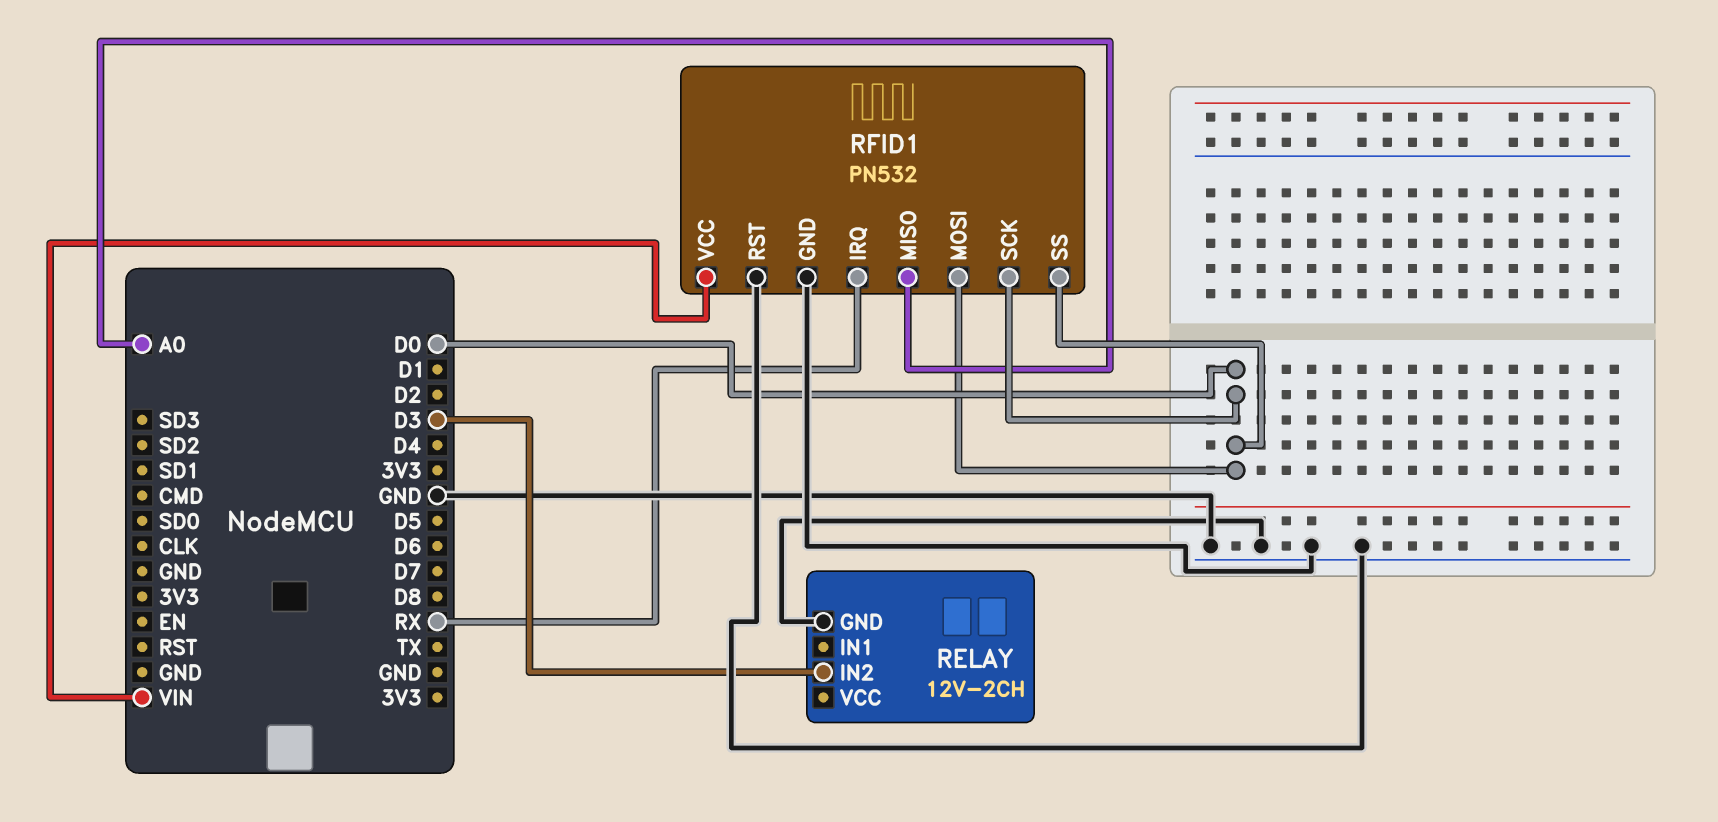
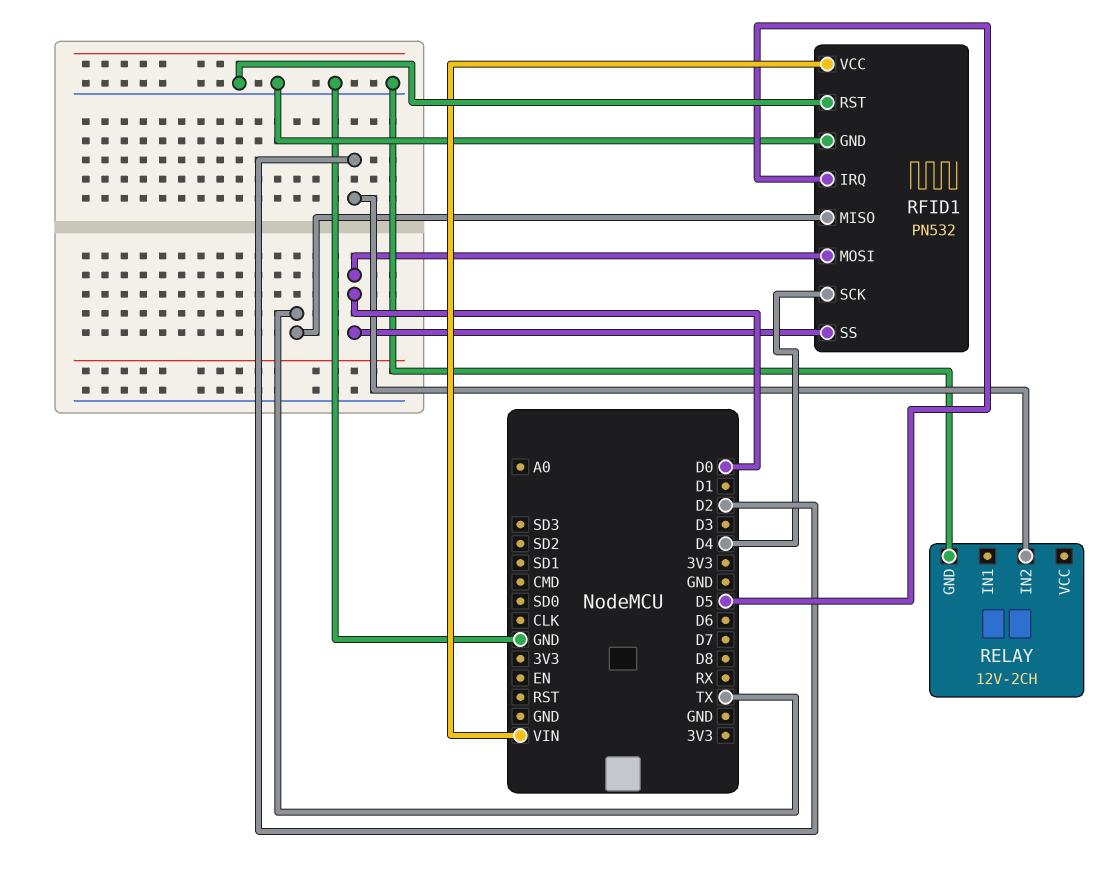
RELAY pin IN2: D3 -> D2
RFID1 pin IRQ: RX -> D5
RFID1 pin MISO: A0 -> TX
RFID1 pin SCK: D0 -> D4

